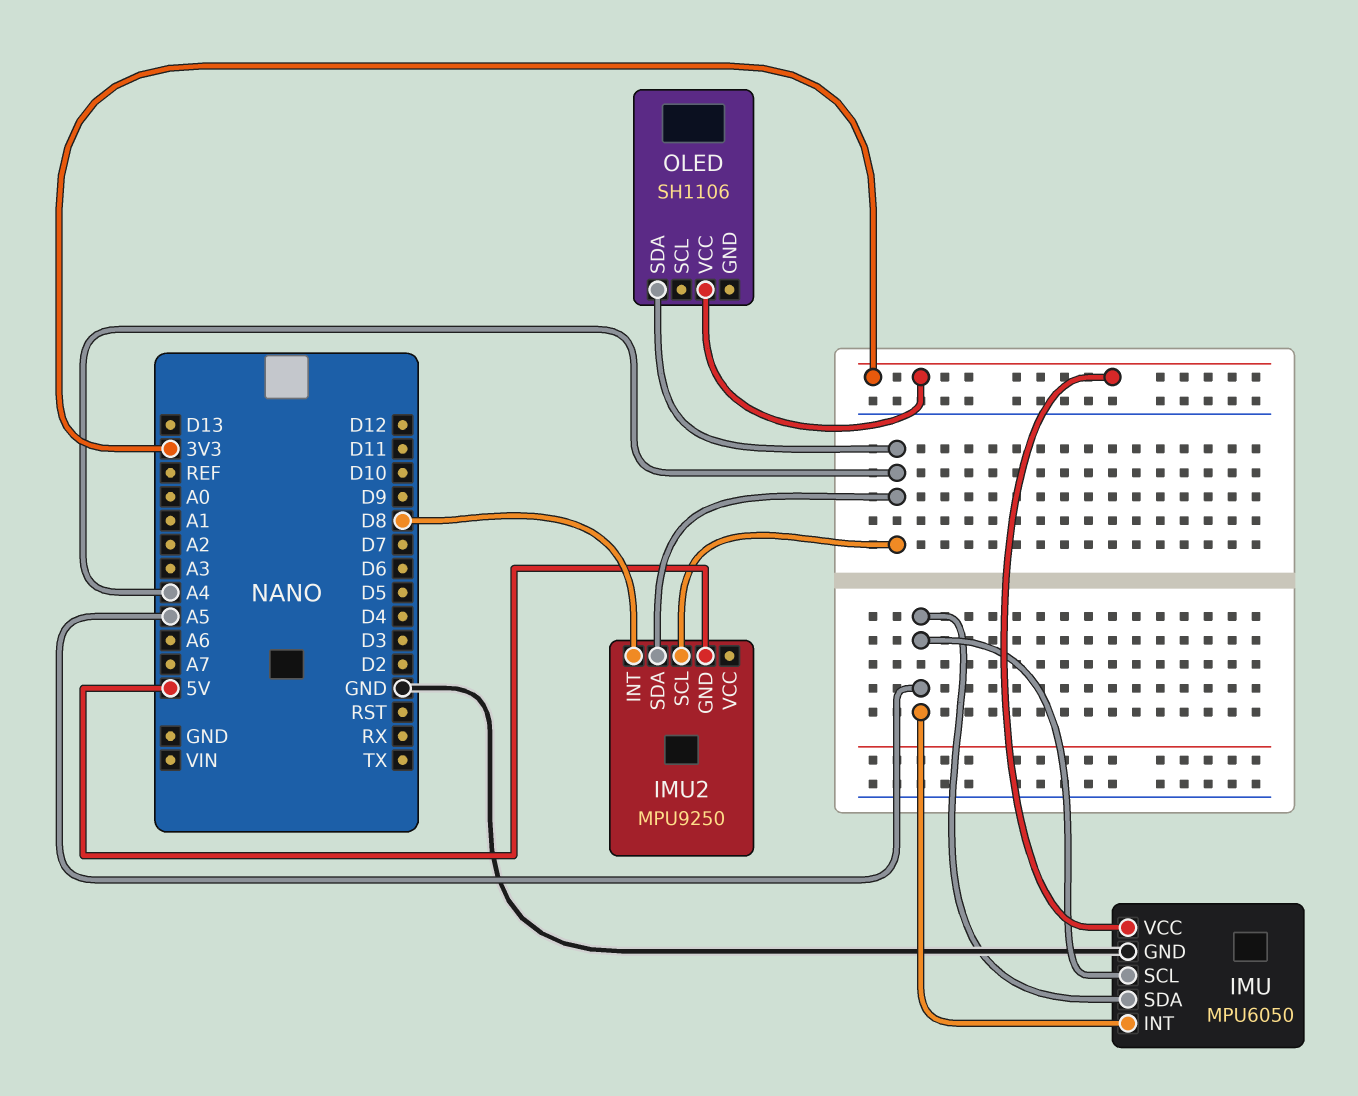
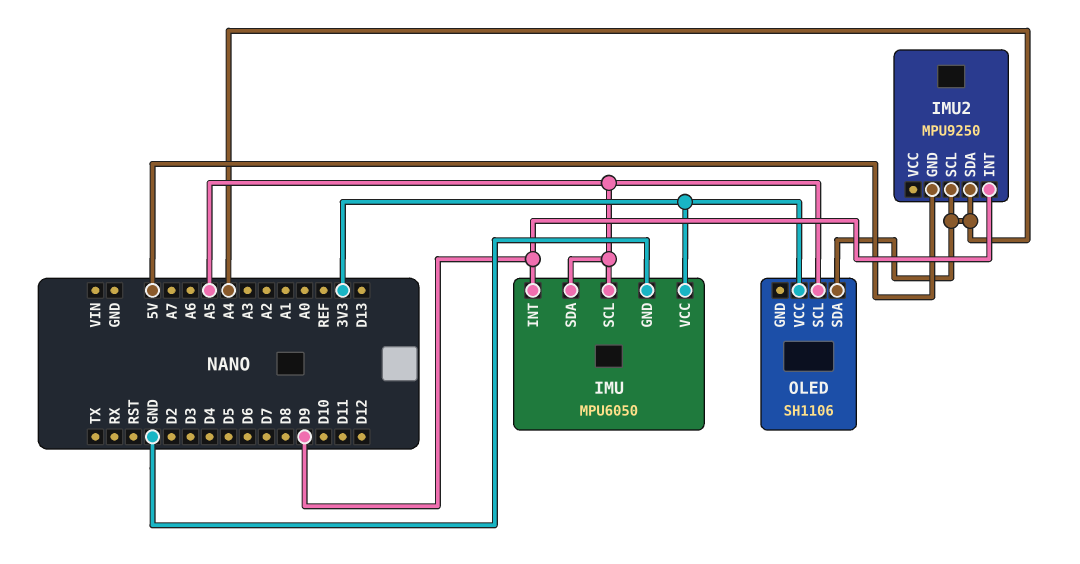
IMU pin INT: A5 -> D9
IMU2 pin INT: D8 -> D9
OLED pin SCL: none -> A5

